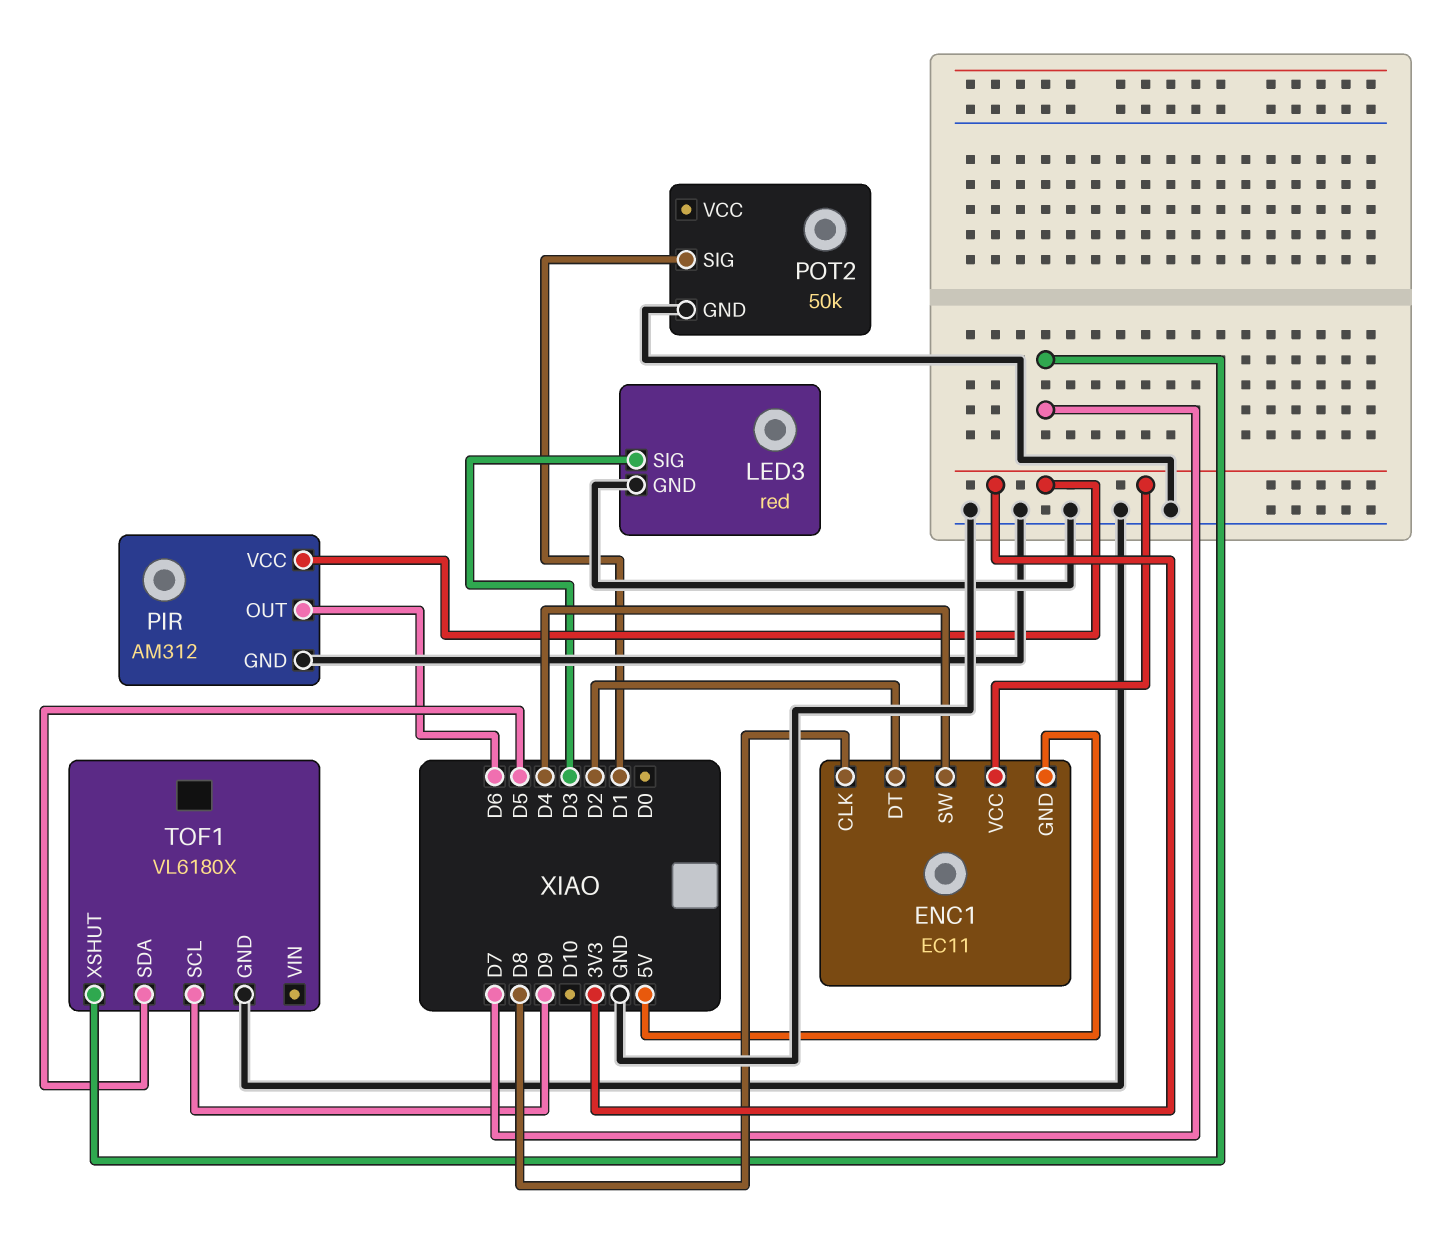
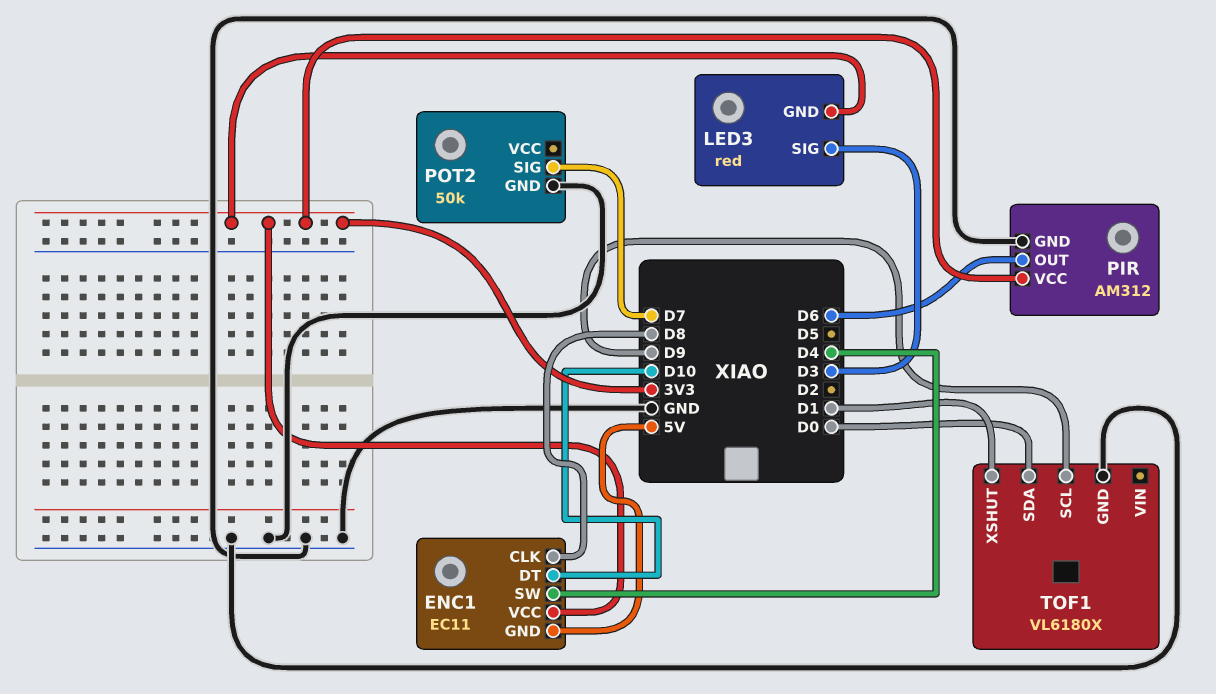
ENC1 pin DT: D2 -> D10
LED3 pin GND: GND -> 3V3
POT2 pin SIG: D1 -> D7
TOF1 pin SDA: D5 -> D0
TOF1 pin XSHUT: D7 -> D1

